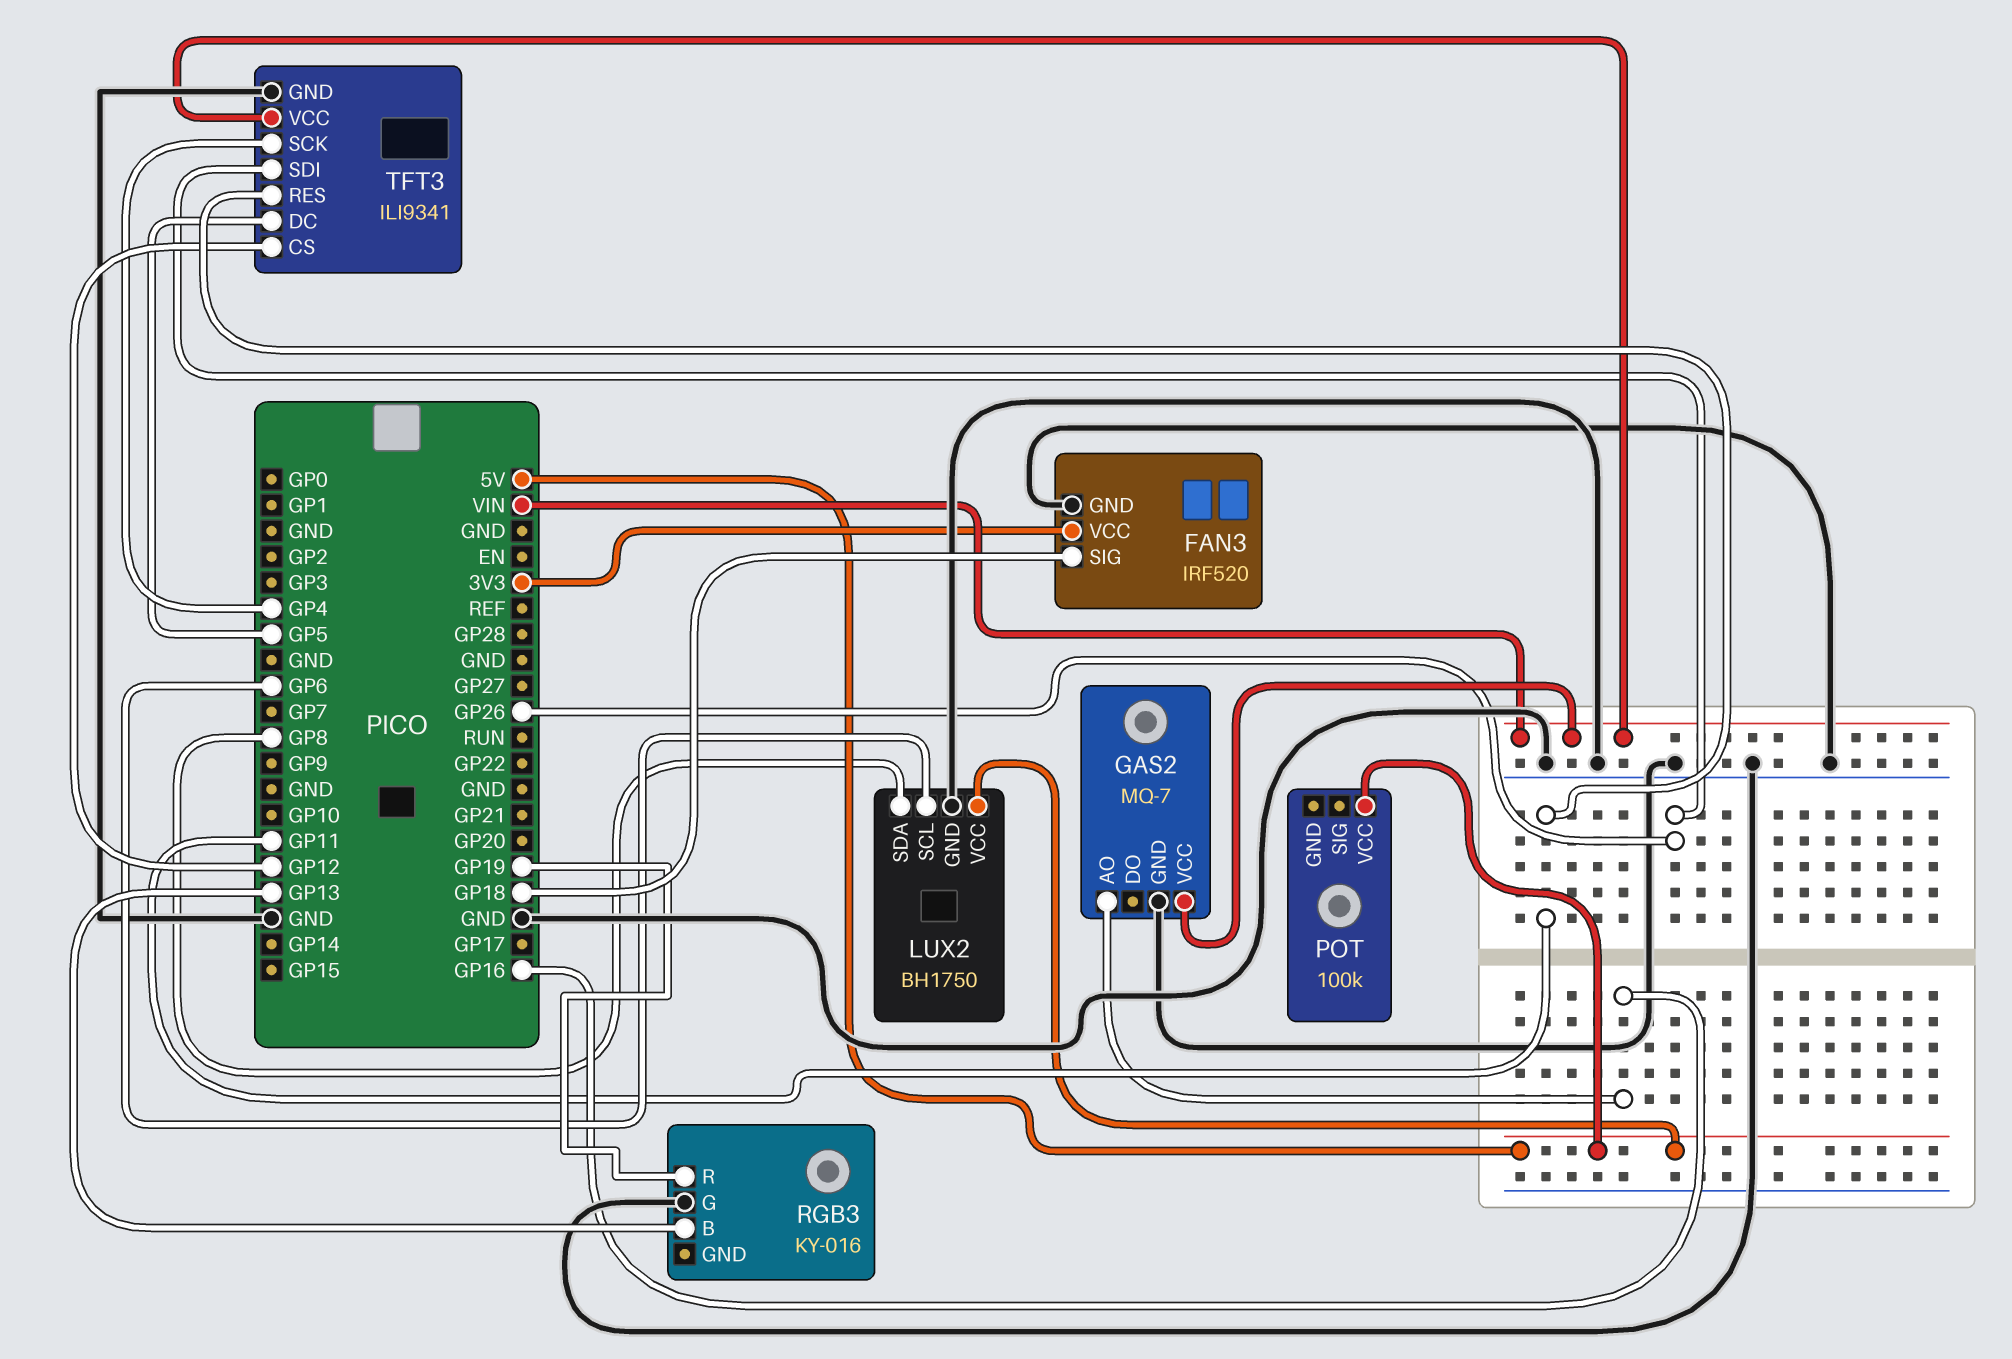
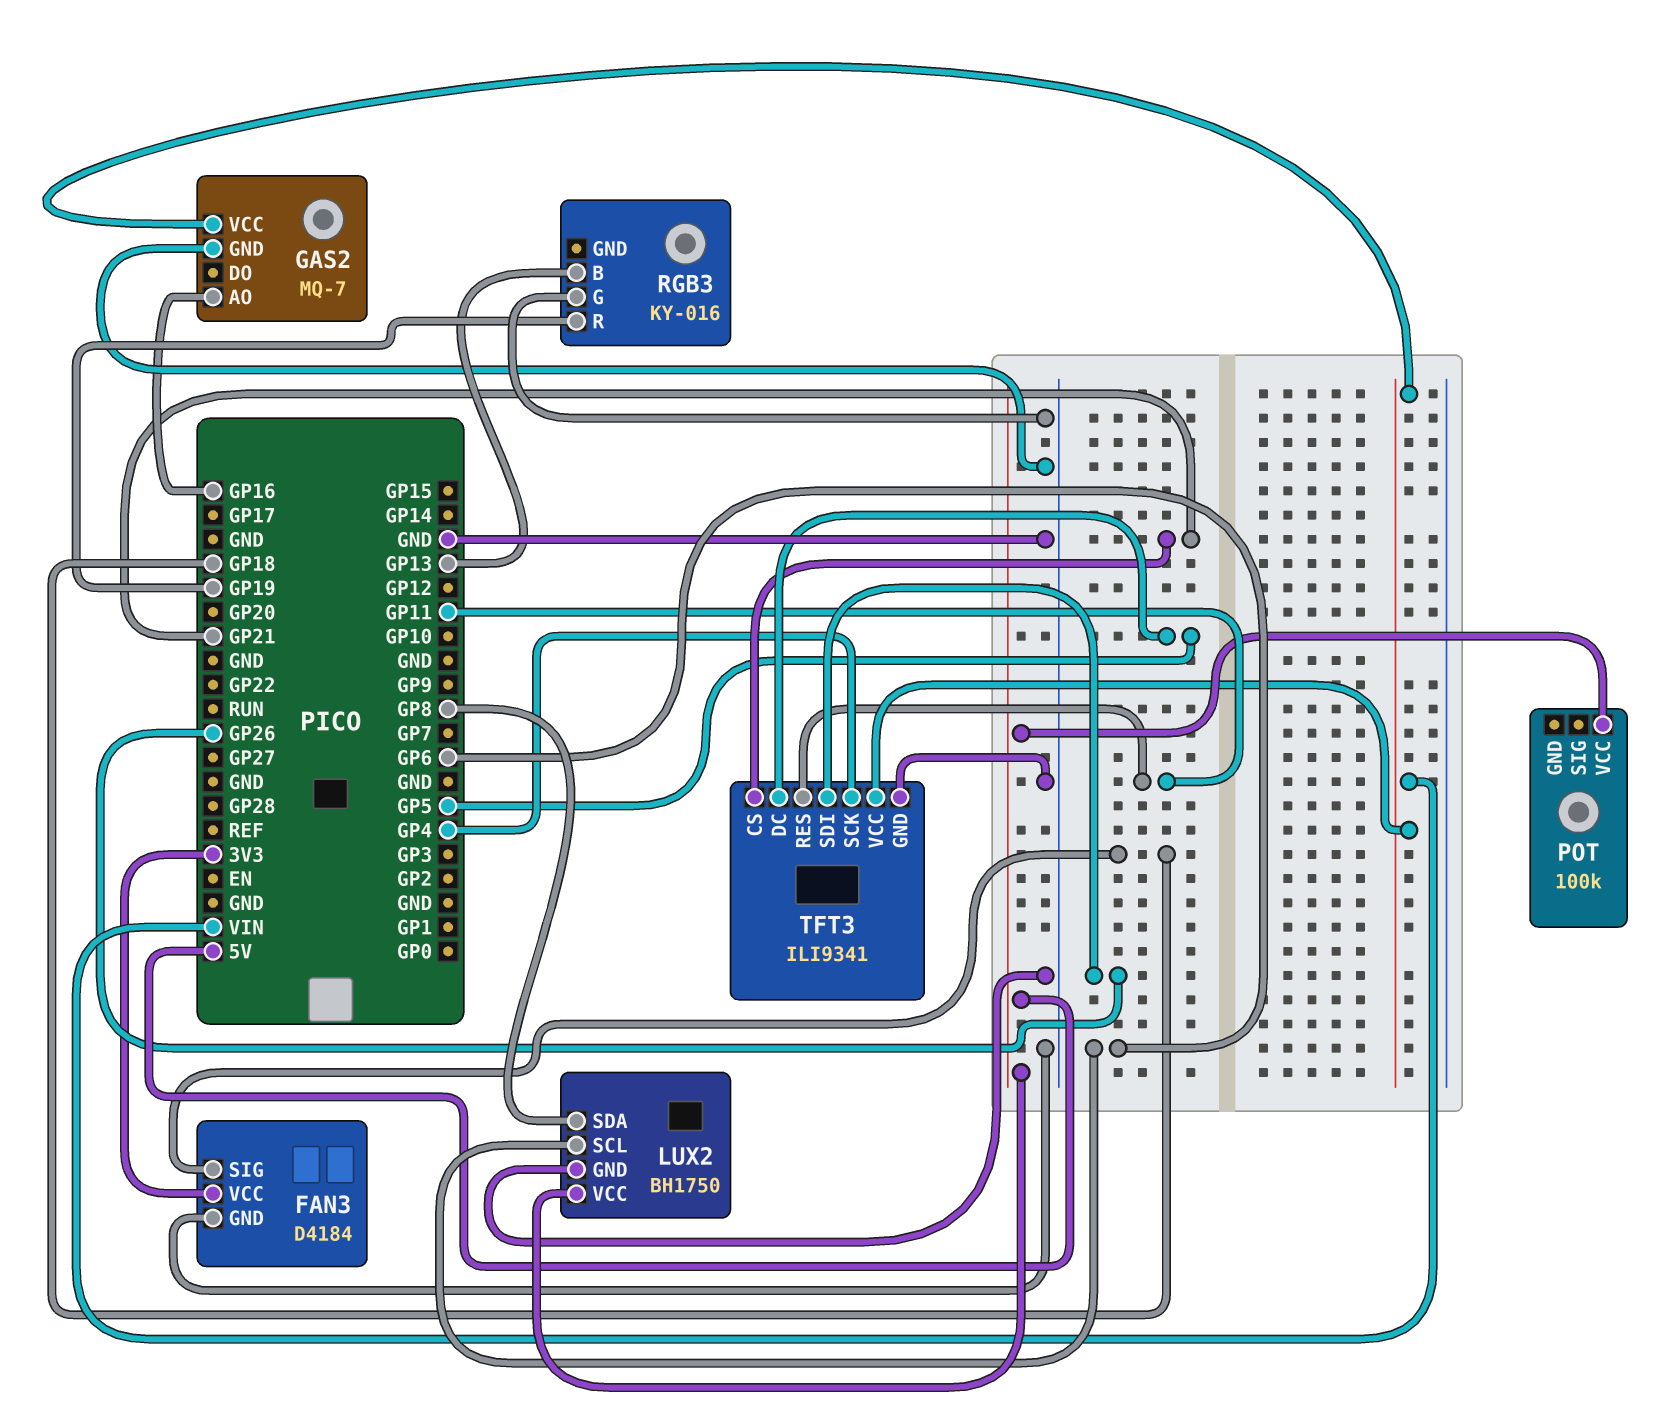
FAN3: IRF520 -> D4184
TFT3 pin CS: GP12 -> GP21

